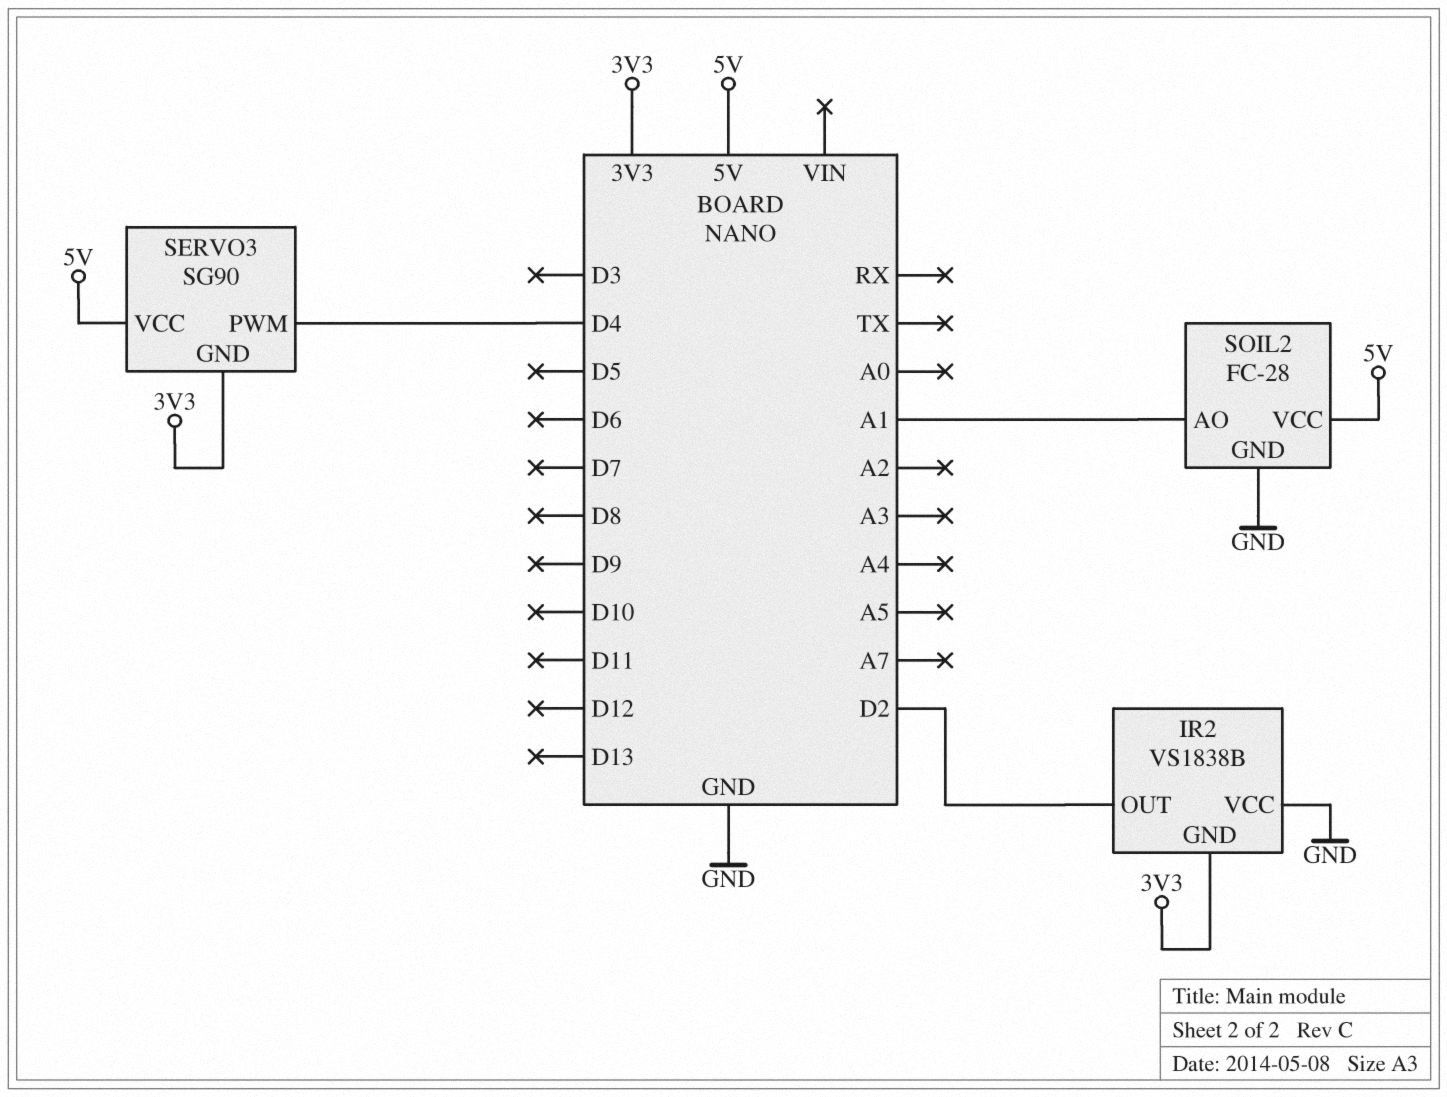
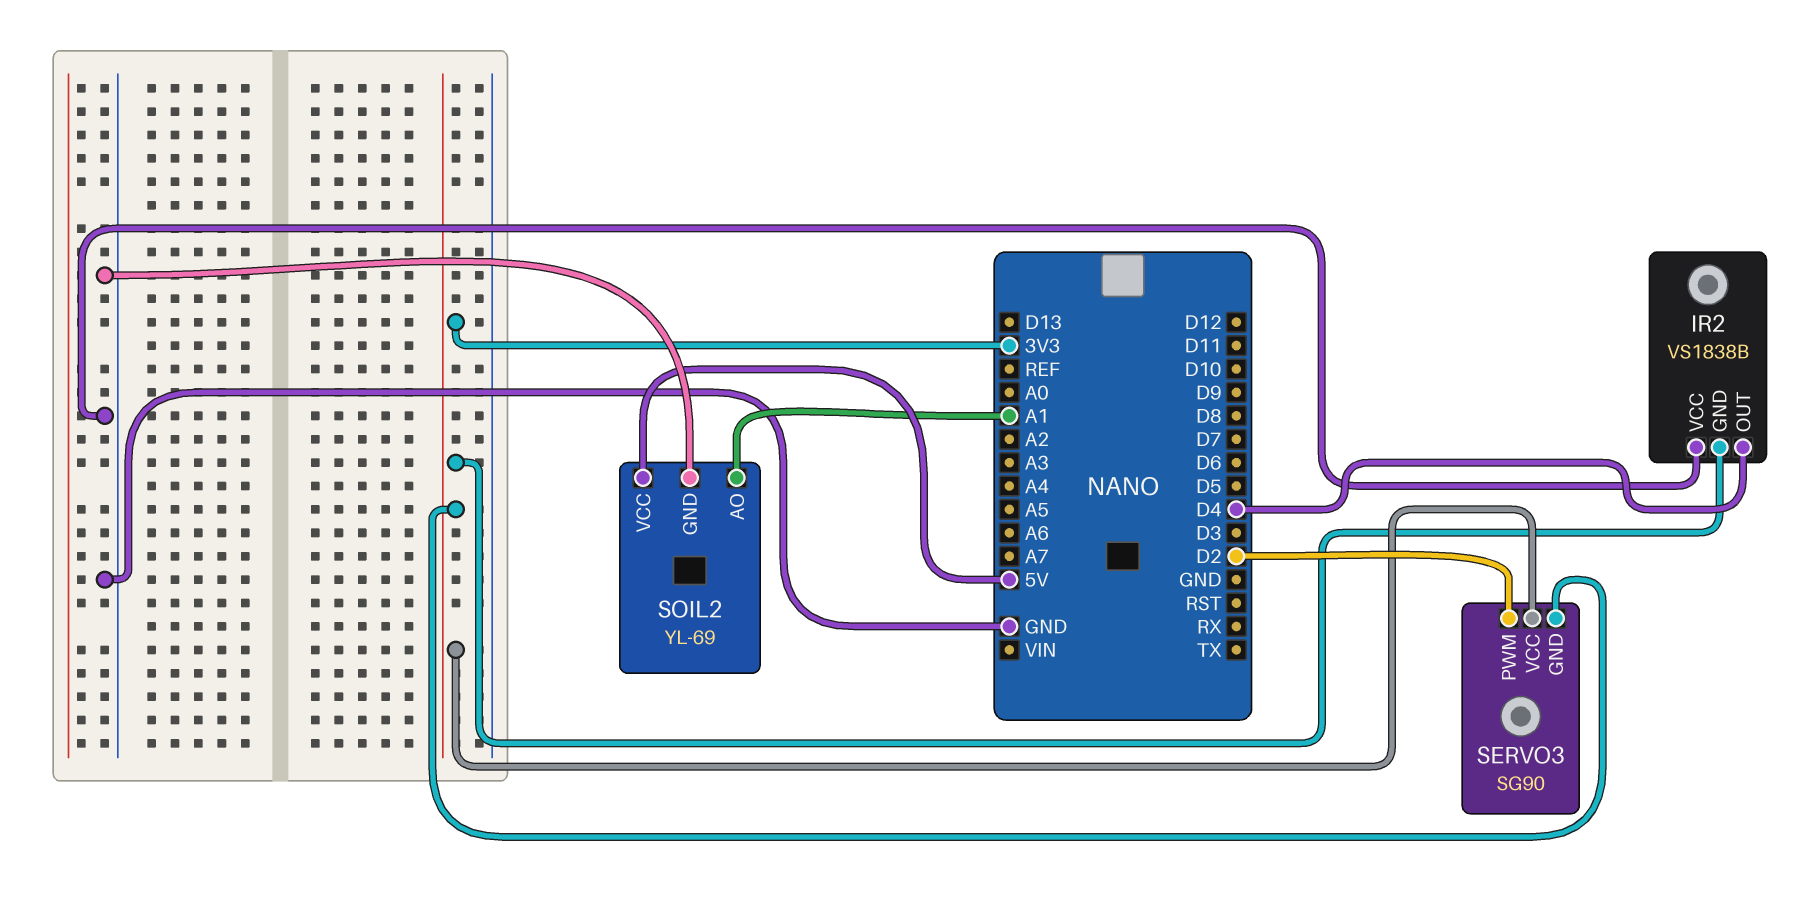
IR2 pin OUT: D2 -> D4
SERVO3 pin PWM: D4 -> D2
SERVO3 pin VCC: 5V -> 3V3
SOIL2: FC-28 -> YL-69

